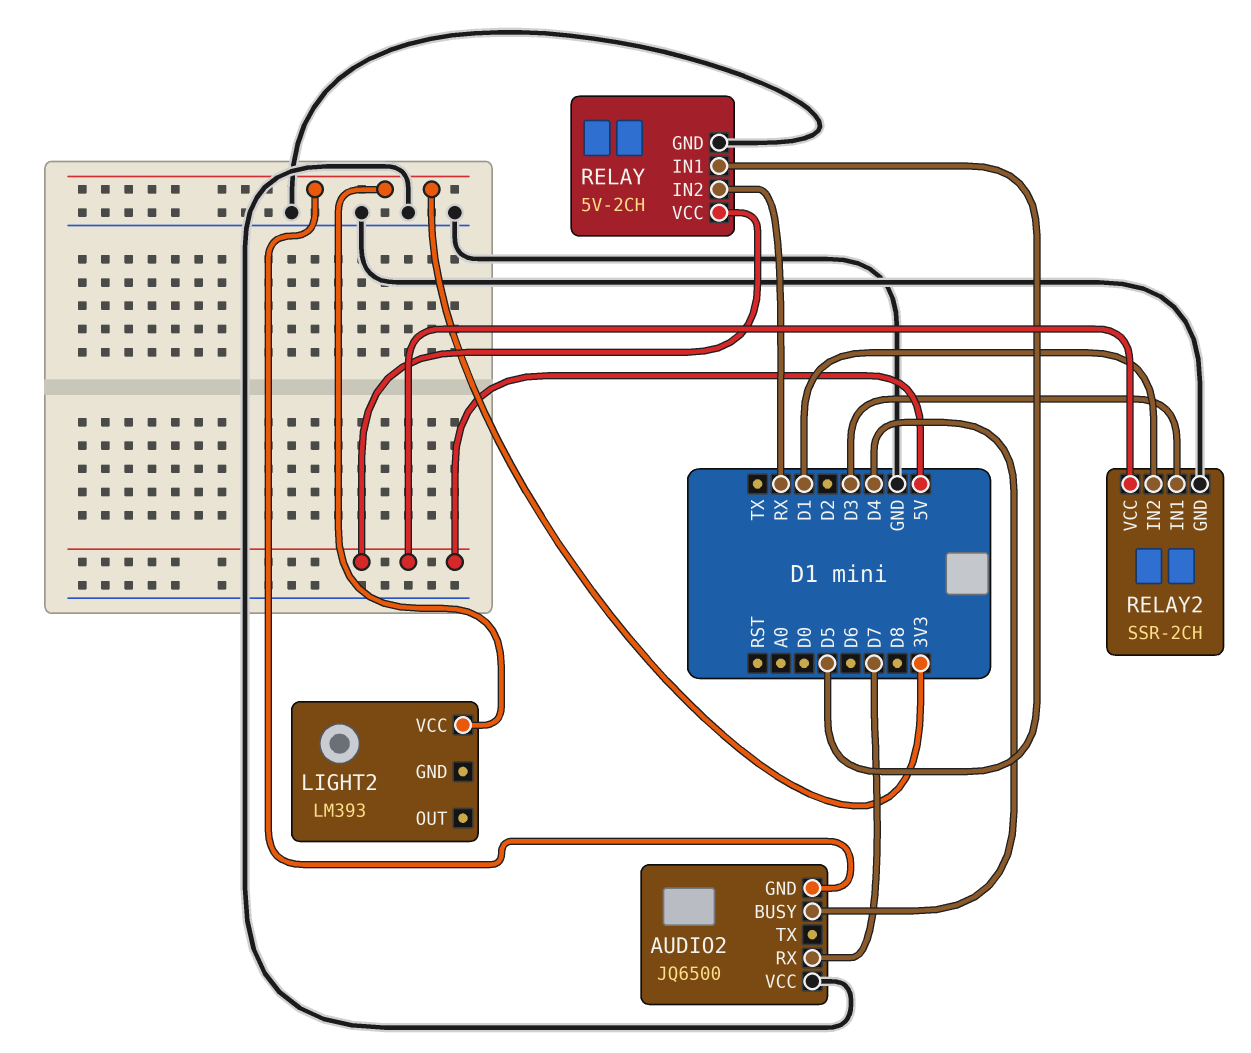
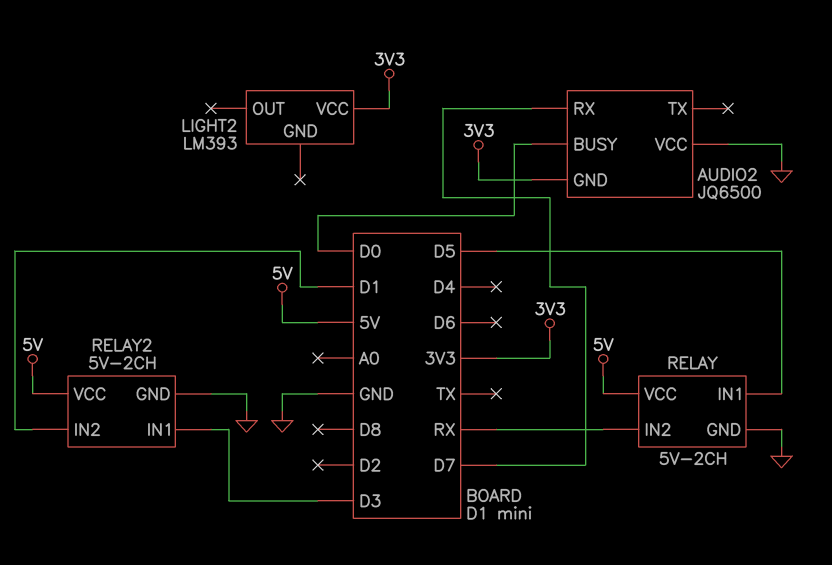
AUDIO2 pin BUSY: D4 -> D0
RELAY2: SSR-2CH -> 5V-2CH

